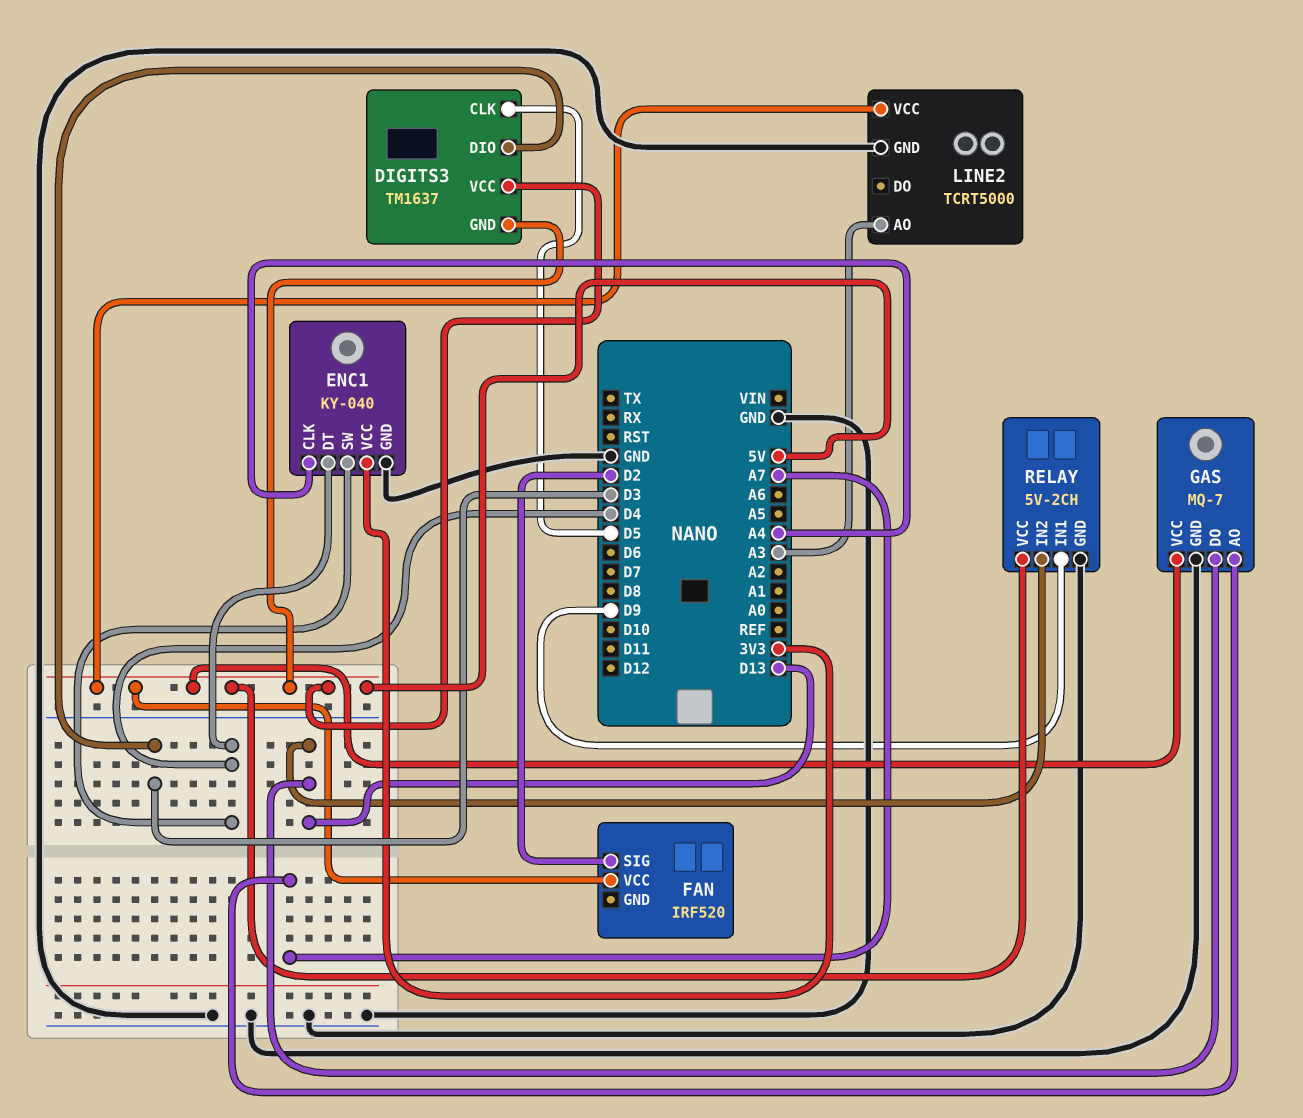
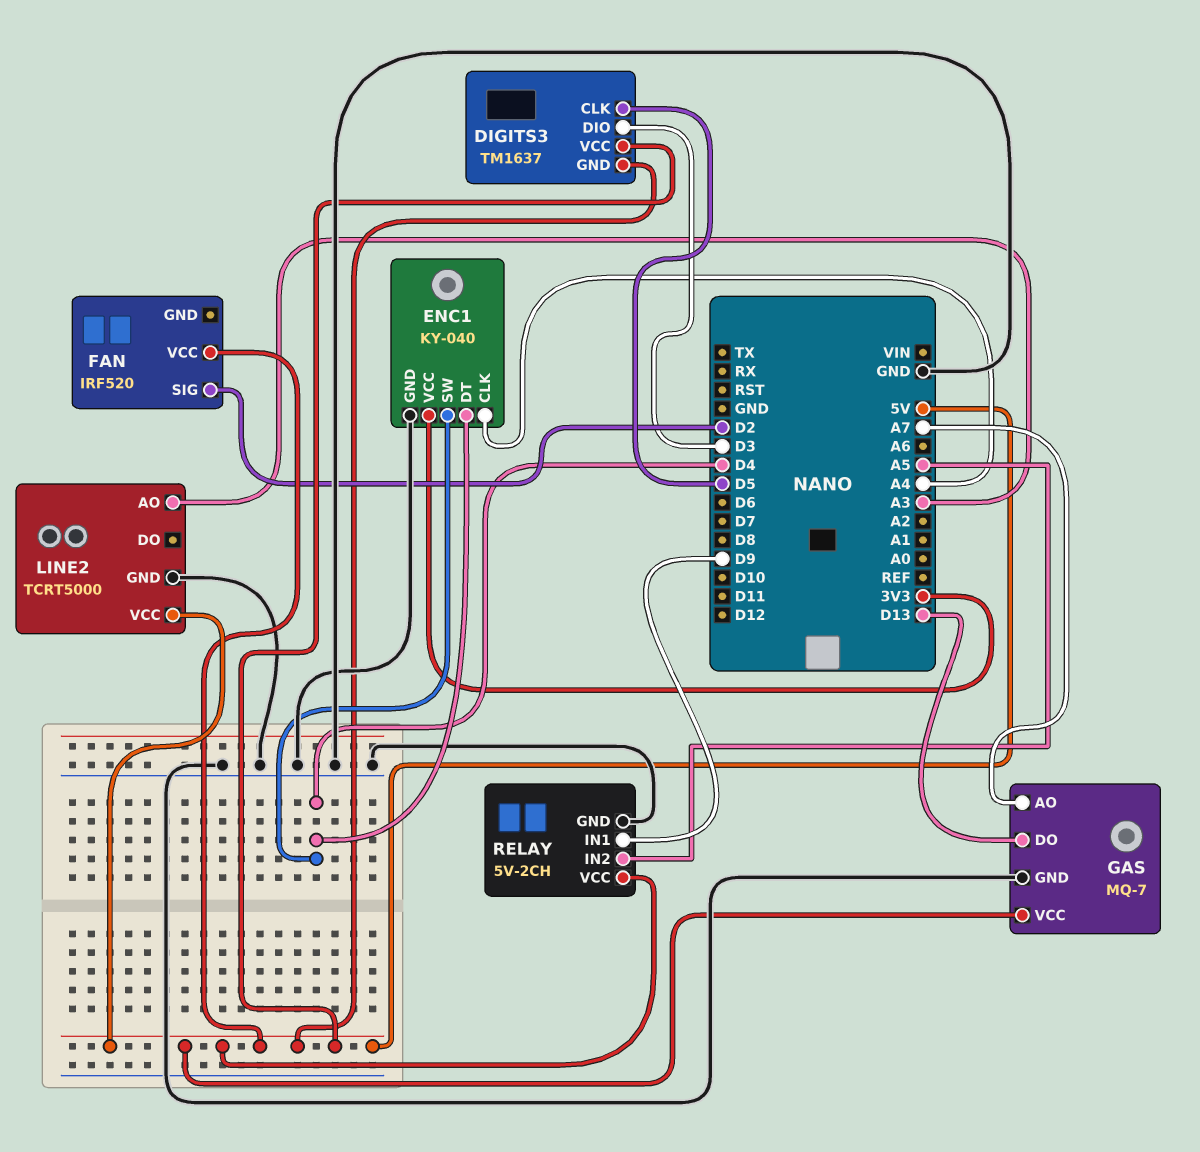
RELAY pin IN2: D13 -> A5

